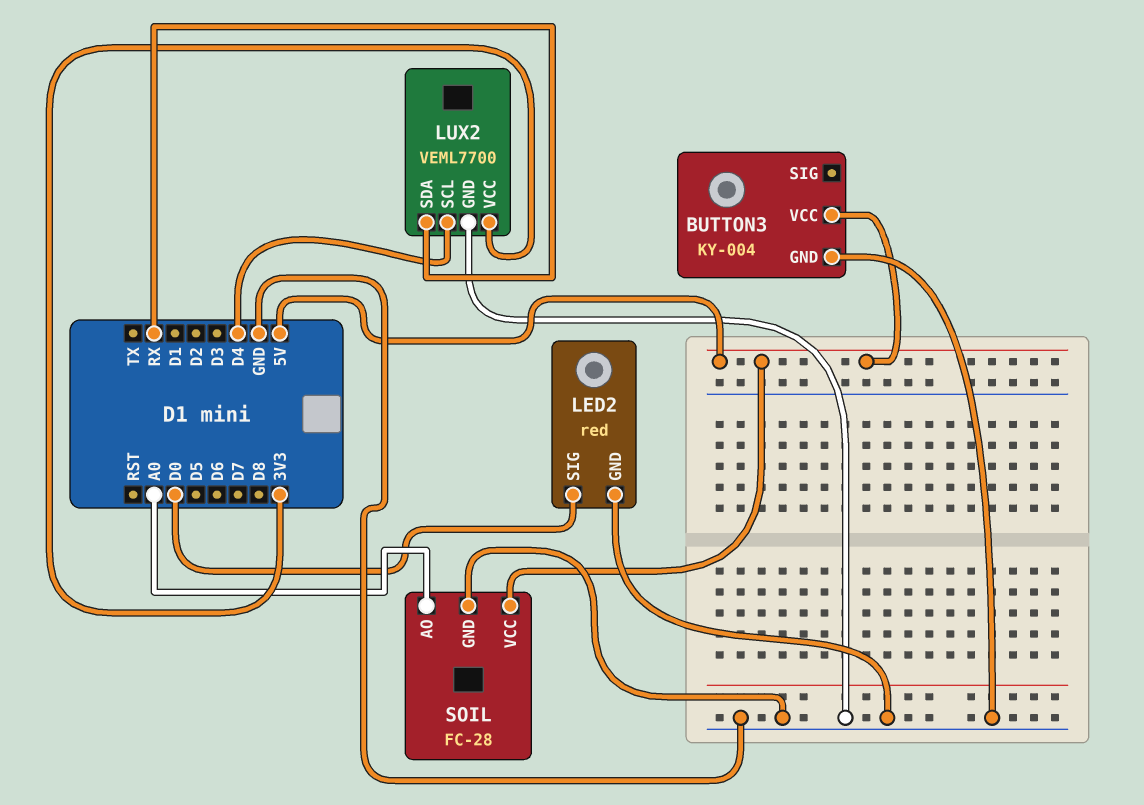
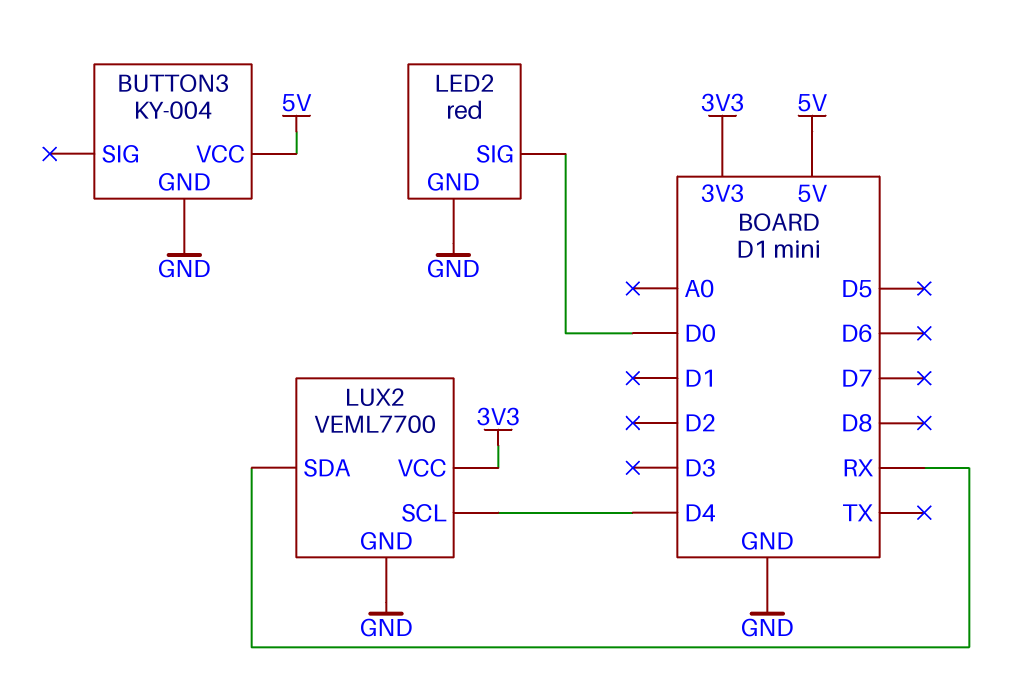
SOIL: FC-28 -> none
SOIL pin AO: A0 -> none
SOIL pin GND: GND -> none
SOIL pin VCC: 5V -> none

